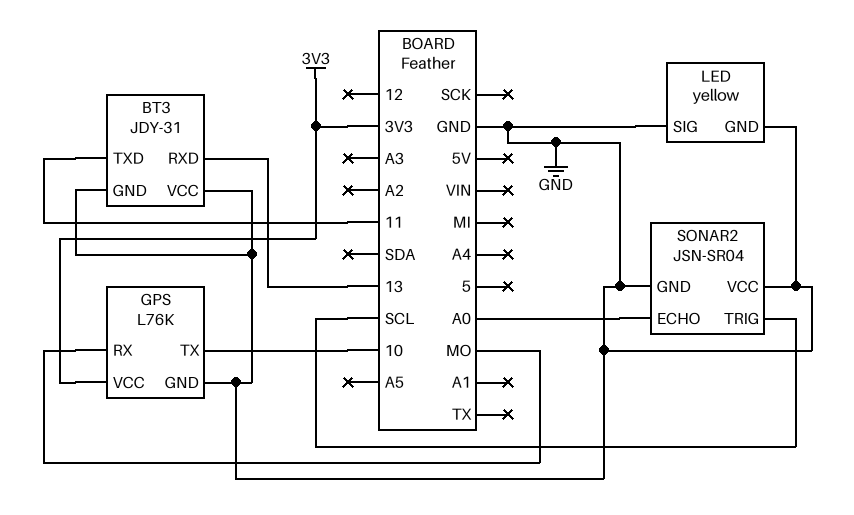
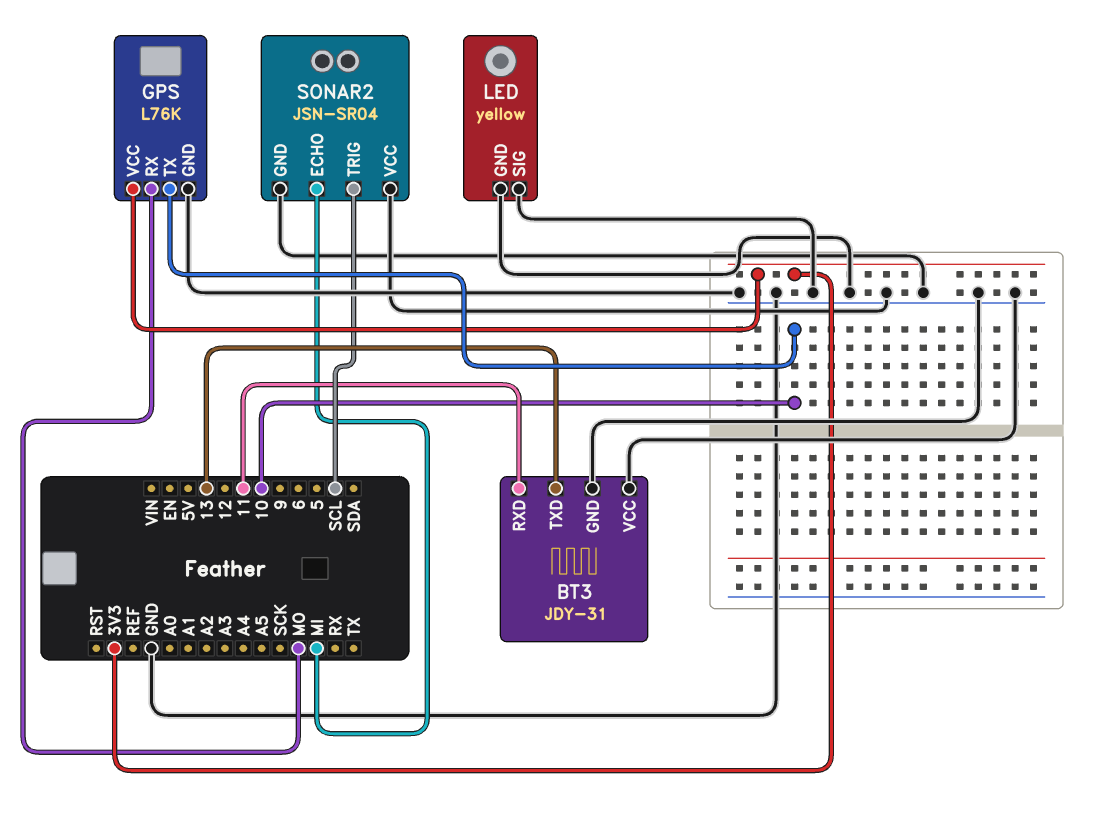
BT3 pin RXD: 13 -> 11
BT3 pin TXD: 11 -> 13
SONAR2 pin ECHO: A0 -> MI

